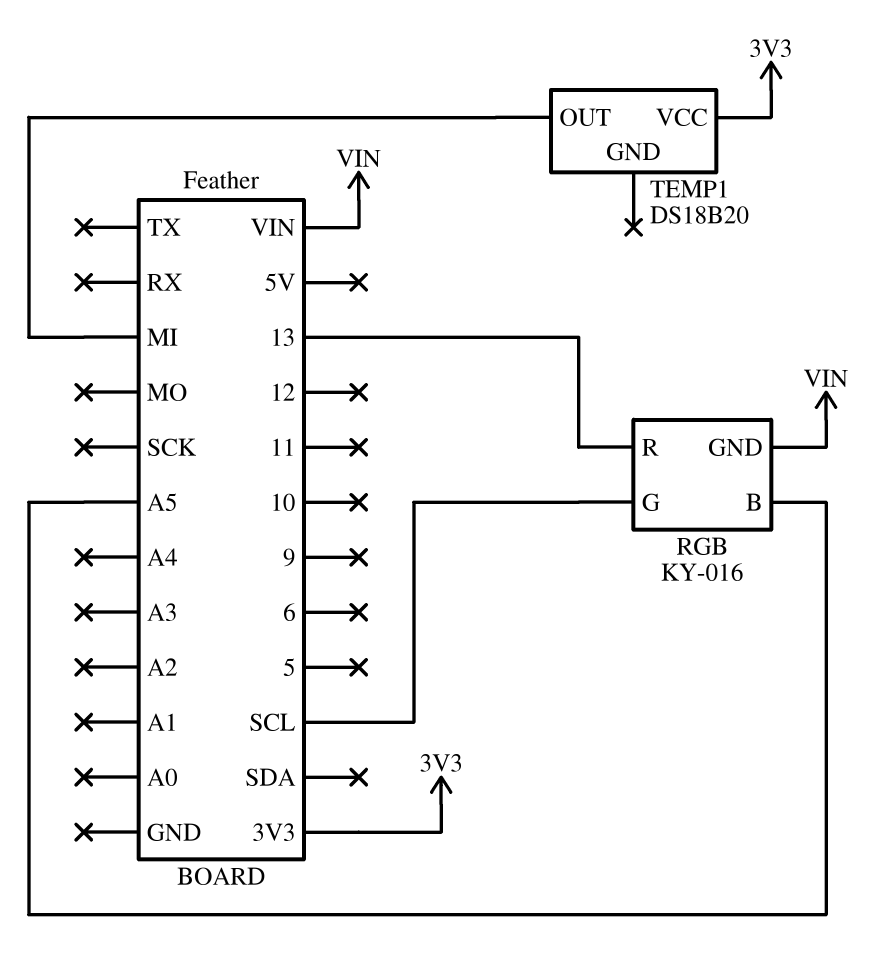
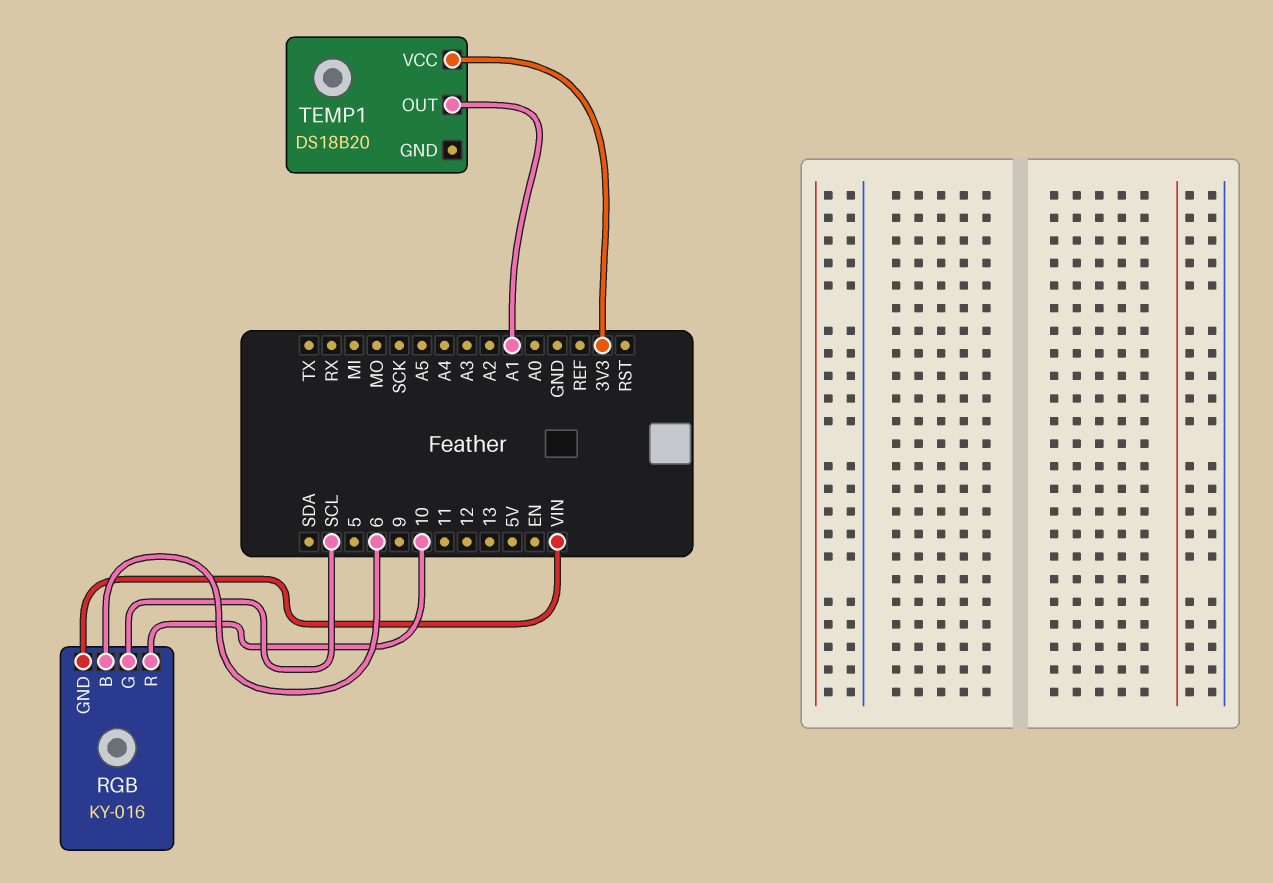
RGB pin B: A5 -> 6
RGB pin R: 13 -> 10
TEMP1 pin OUT: MI -> A1

